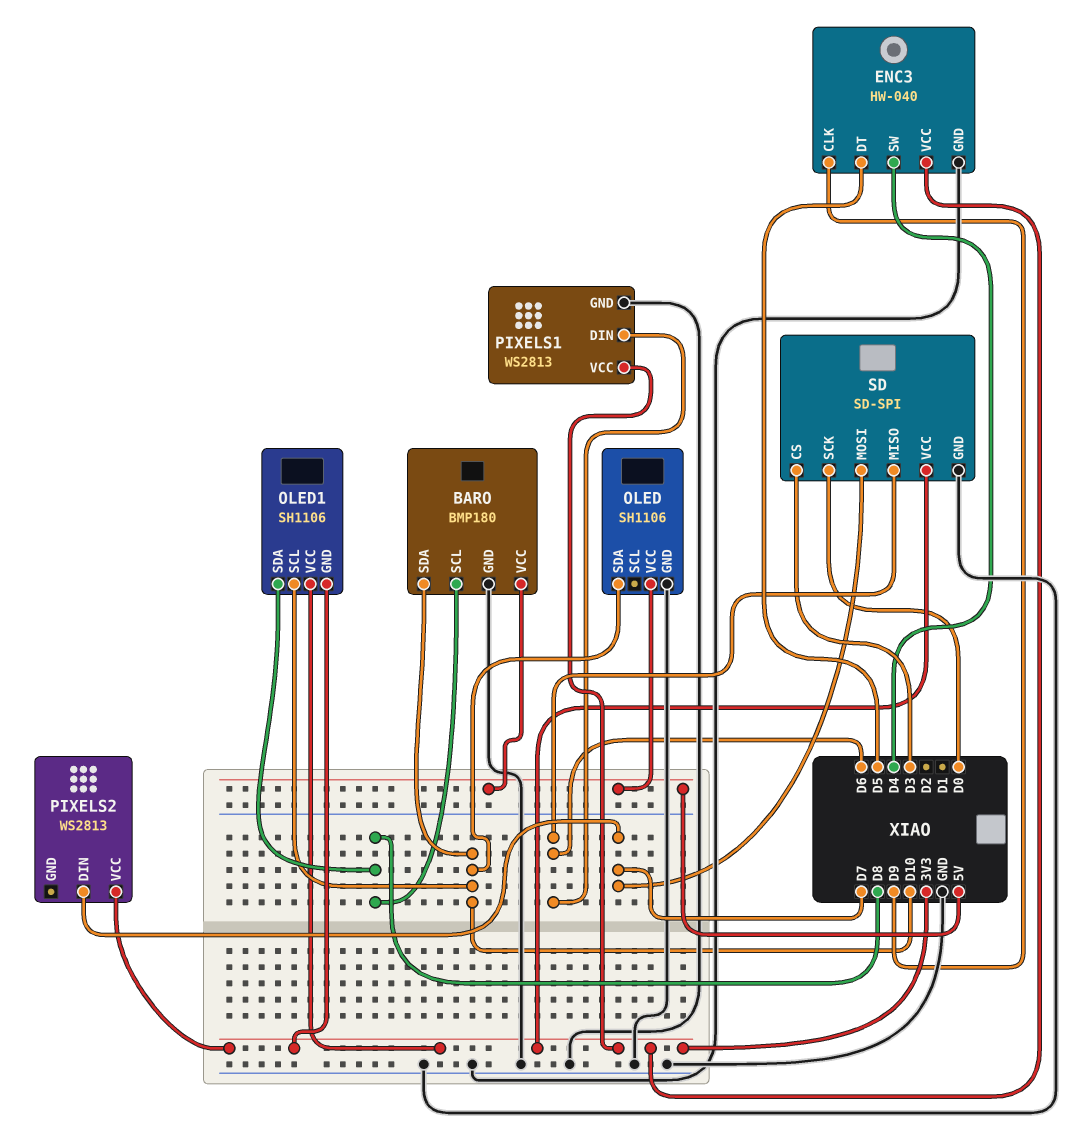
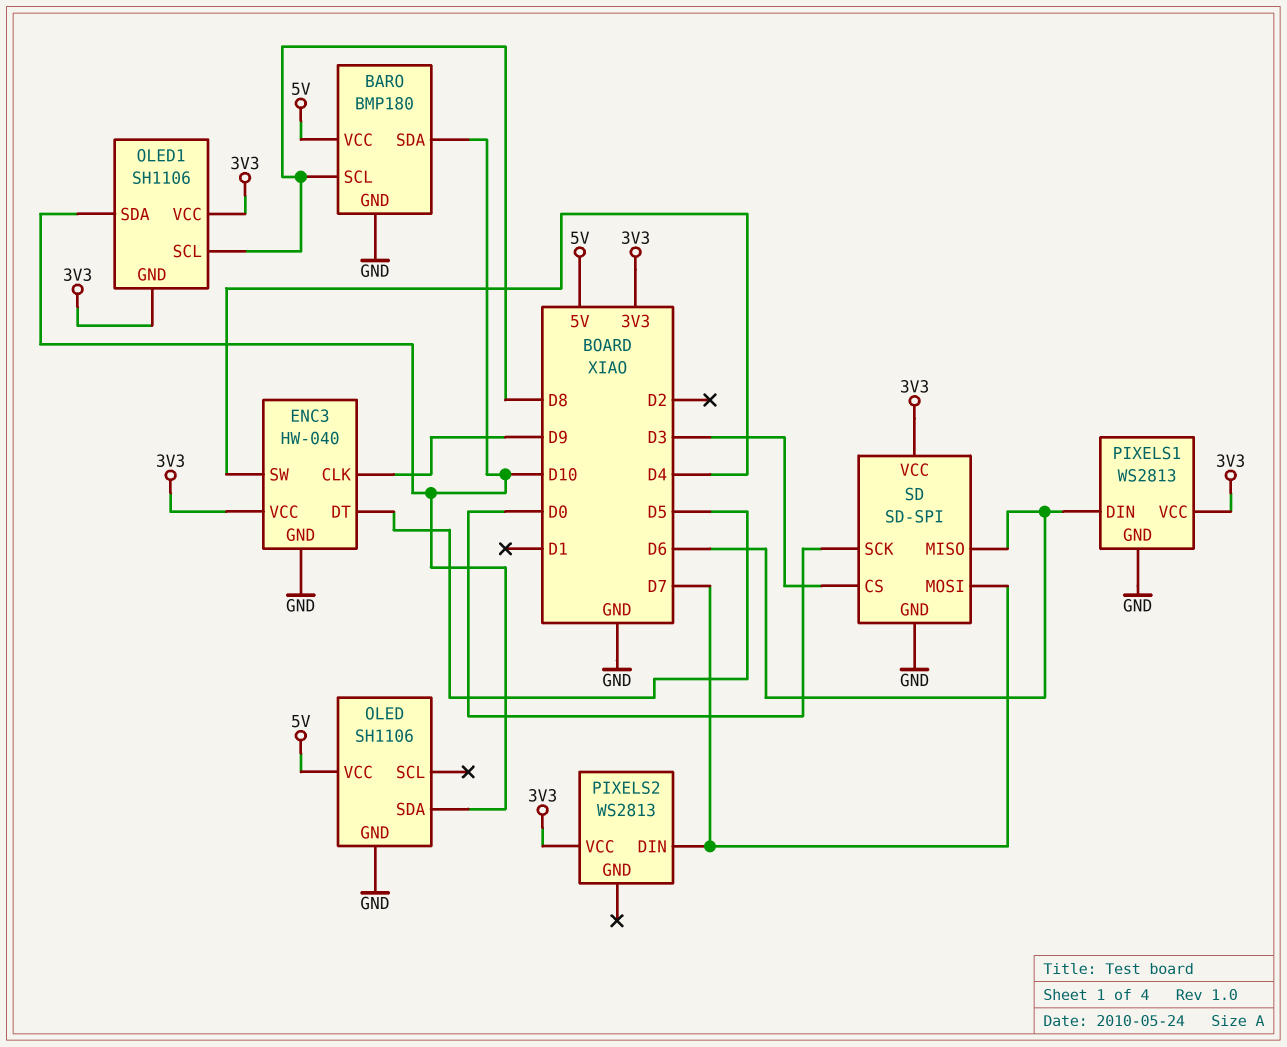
OLED1 pin SCL: D10 -> D8
OLED1 pin SDA: D8 -> D10

